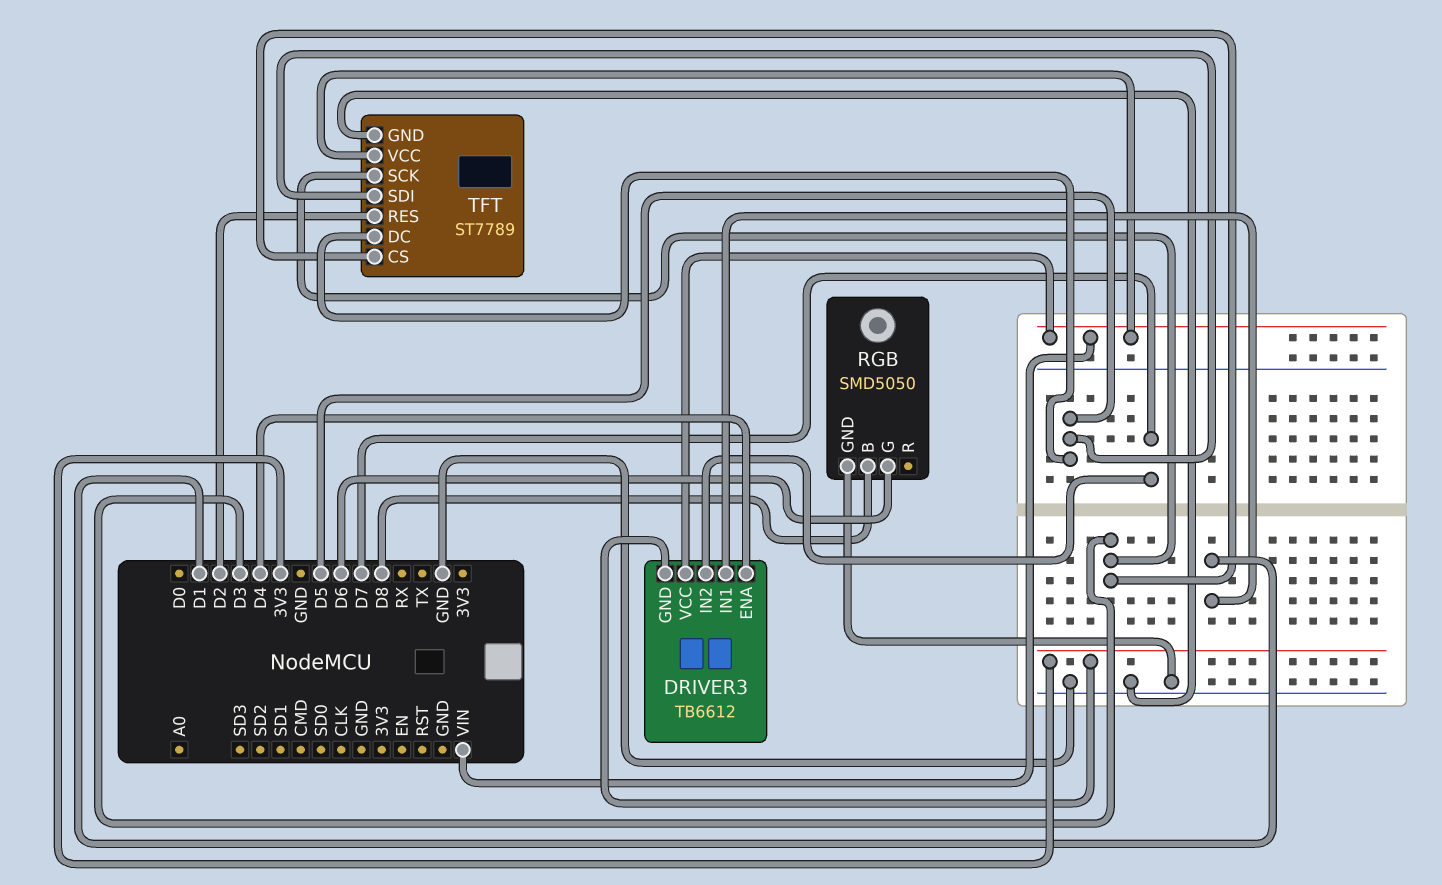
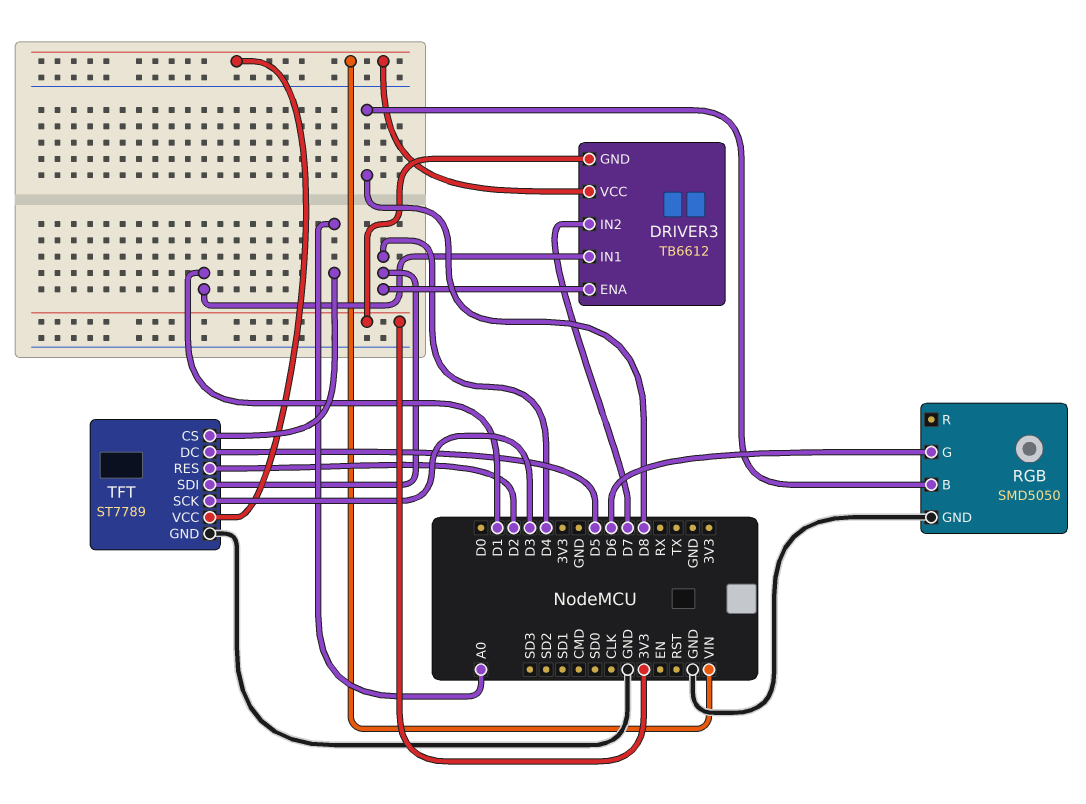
TFT pin CS: D3 -> A0
TFT pin SDI: D5 -> D4

